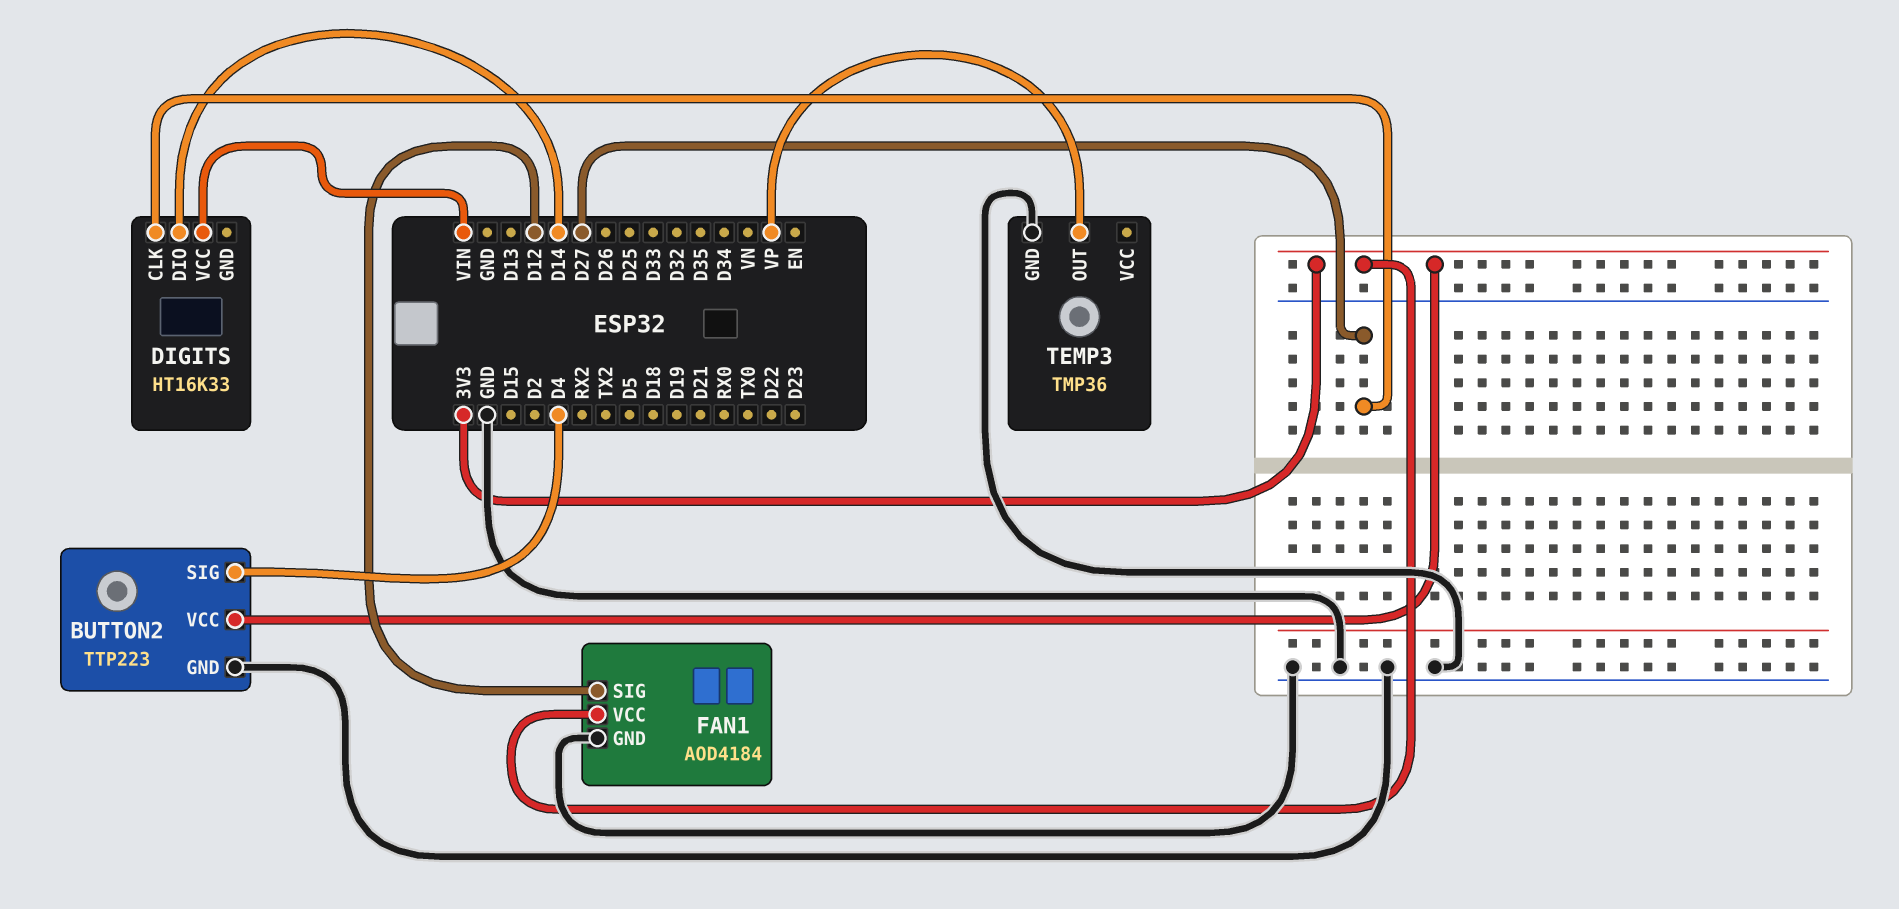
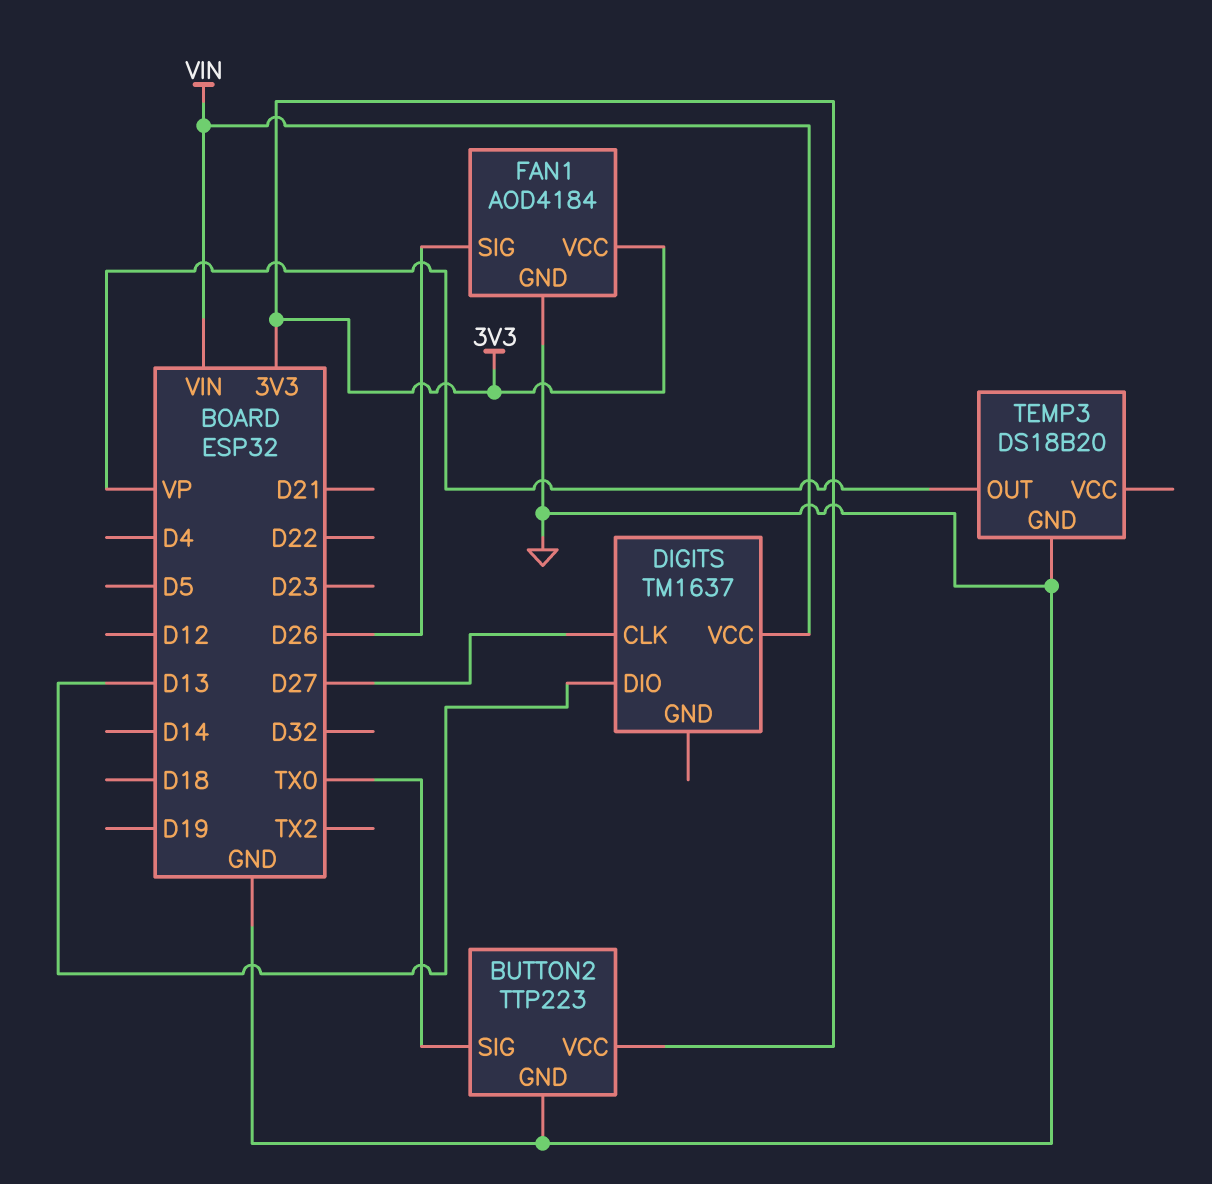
BUTTON2 pin SIG: D4 -> TX0
DIGITS: HT16K33 -> TM1637
DIGITS pin DIO: D14 -> D13
FAN1 pin SIG: D12 -> D26
TEMP3: TMP36 -> DS18B20

